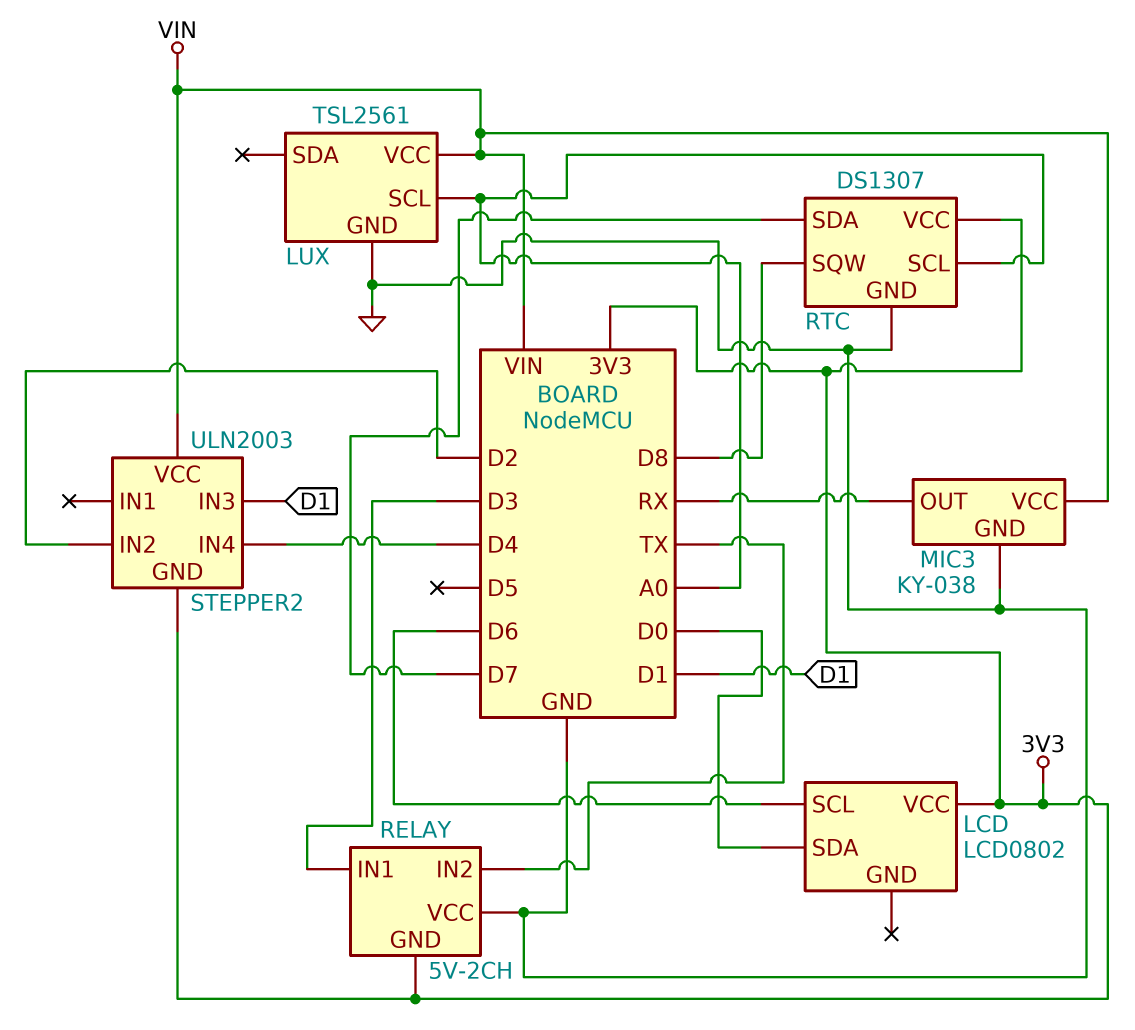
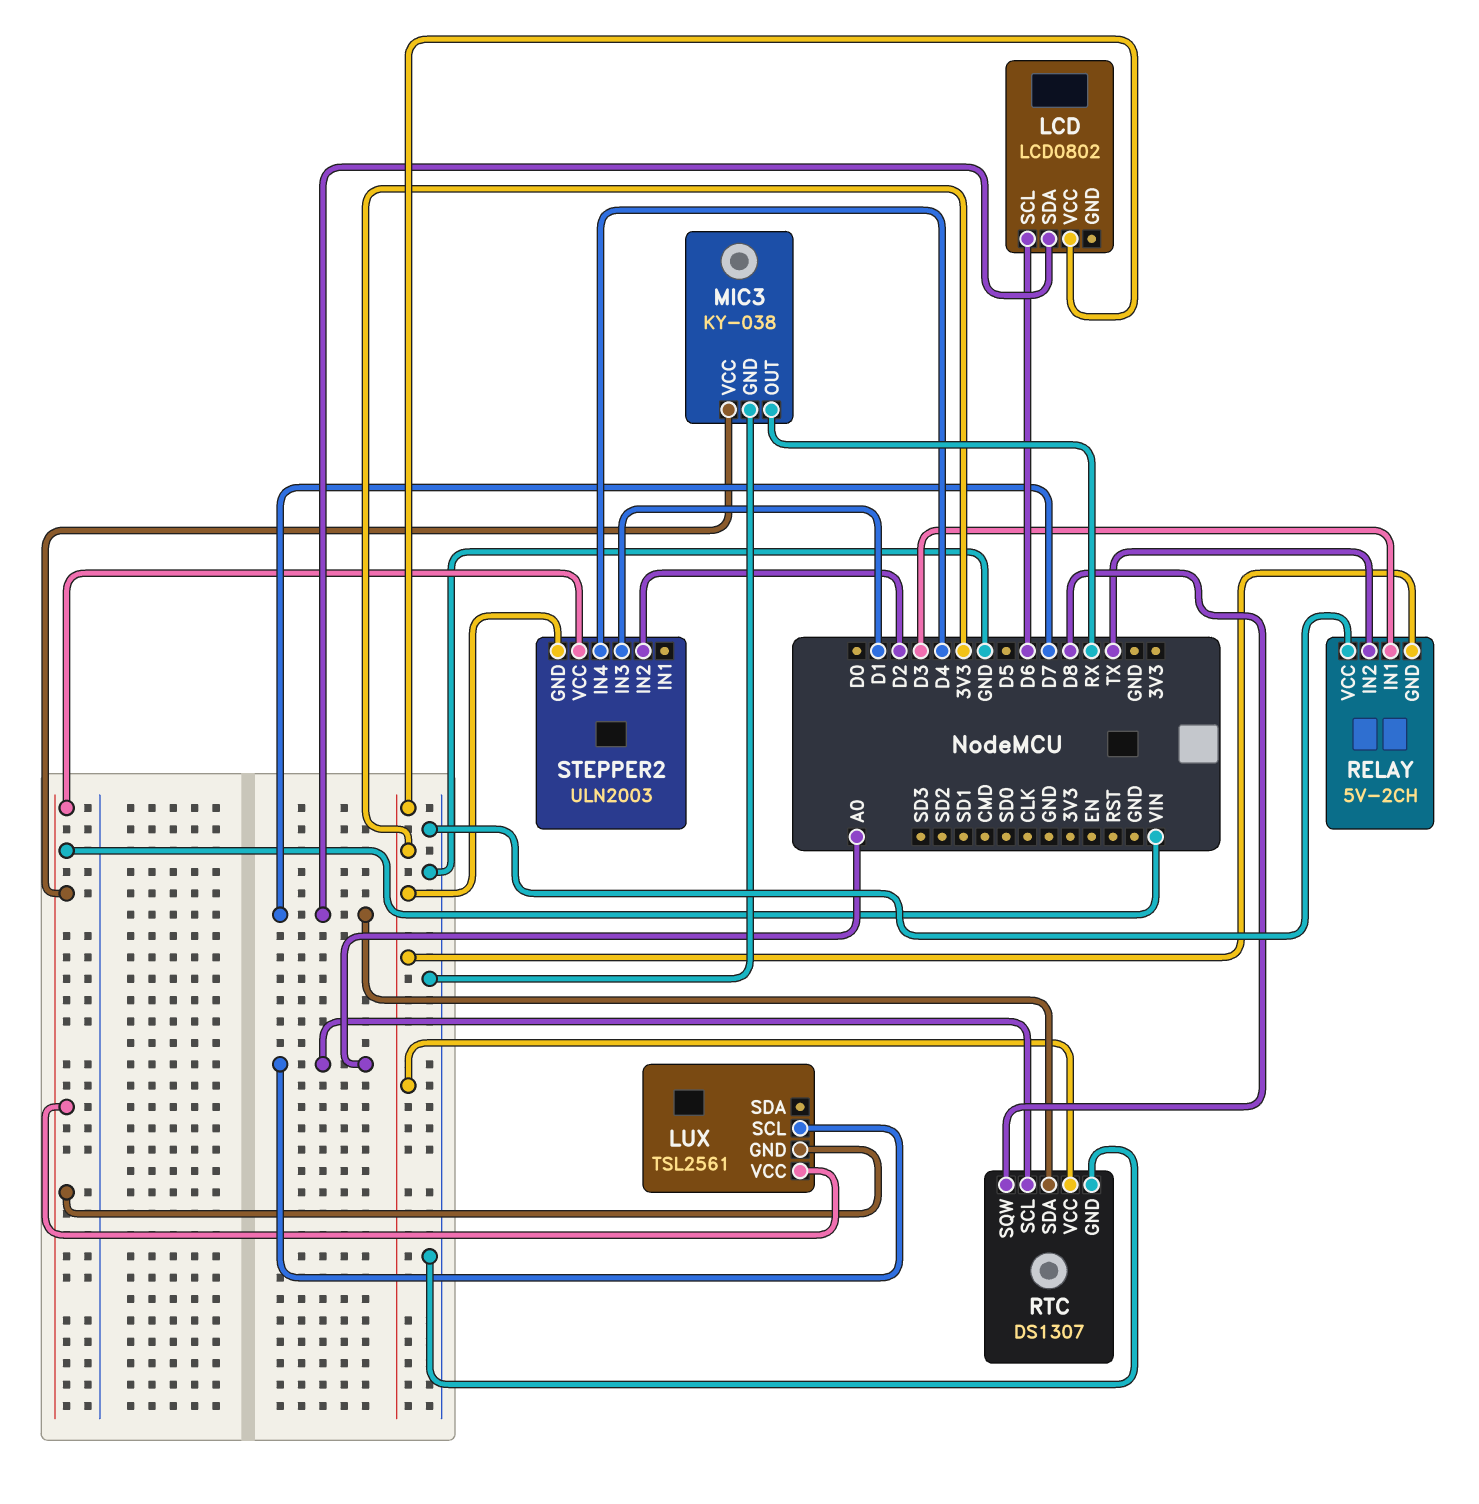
LCD pin SDA: D0 -> D7
LUX pin GND: GND -> VIN

